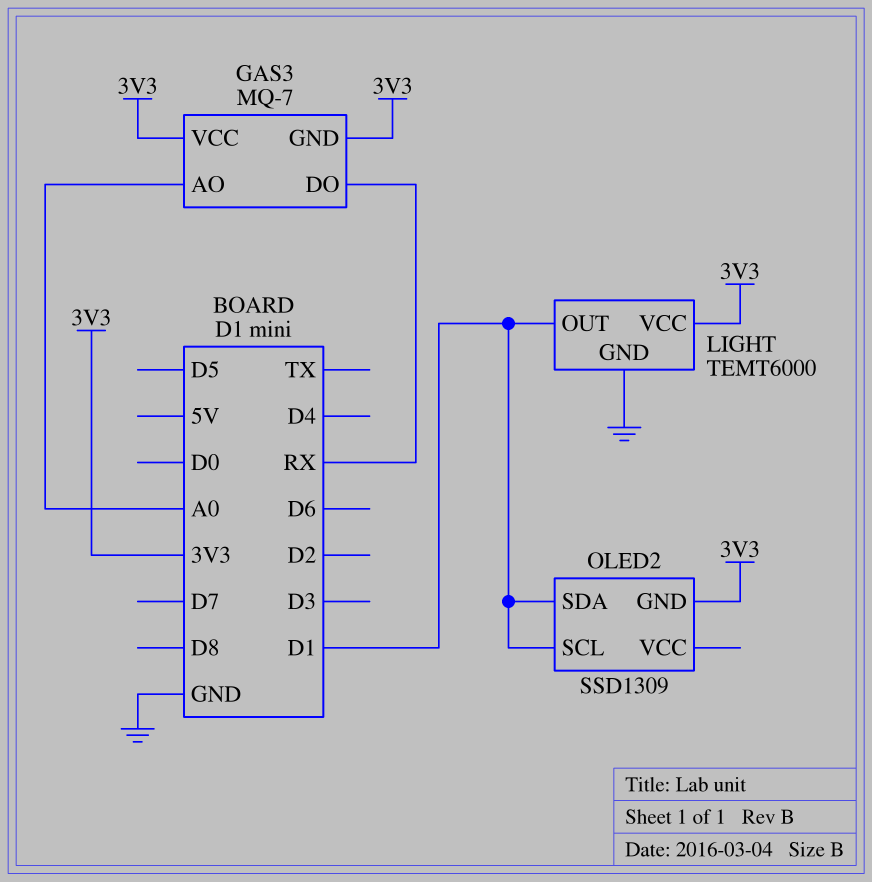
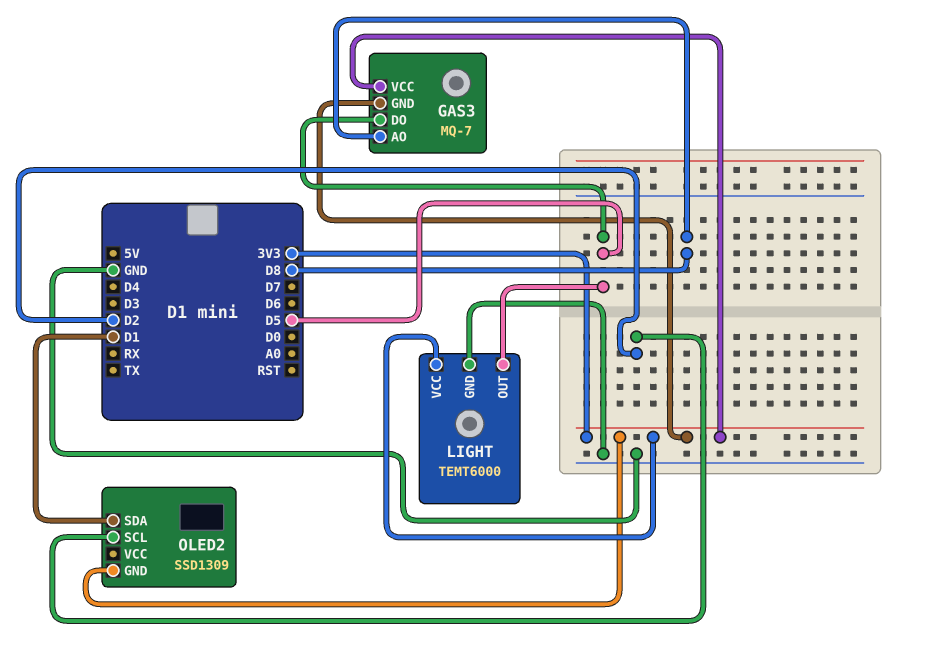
GAS3 pin AO: A0 -> D8
GAS3 pin DO: RX -> D5
LIGHT pin OUT: D1 -> D5
OLED2 pin SCL: D1 -> D2

